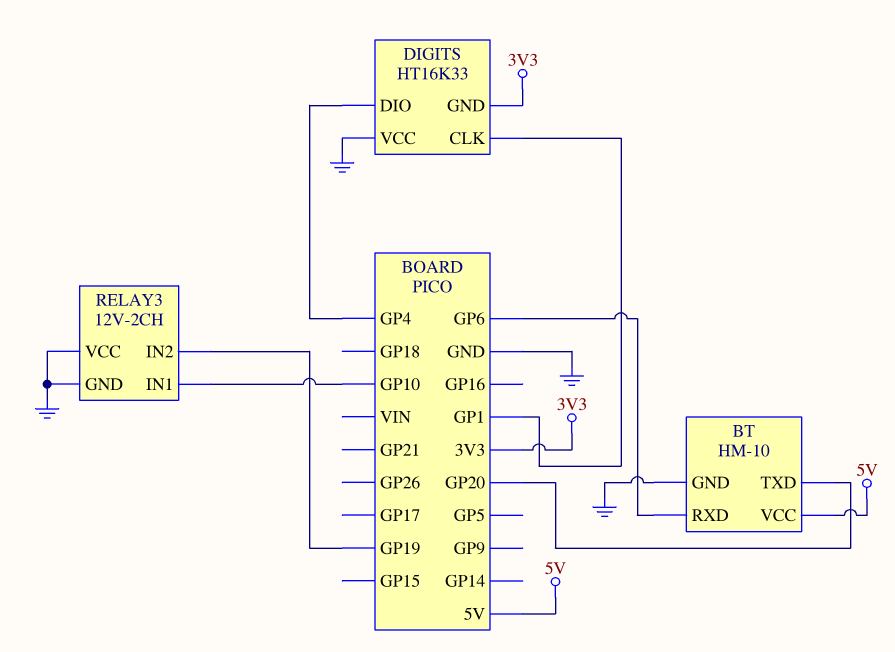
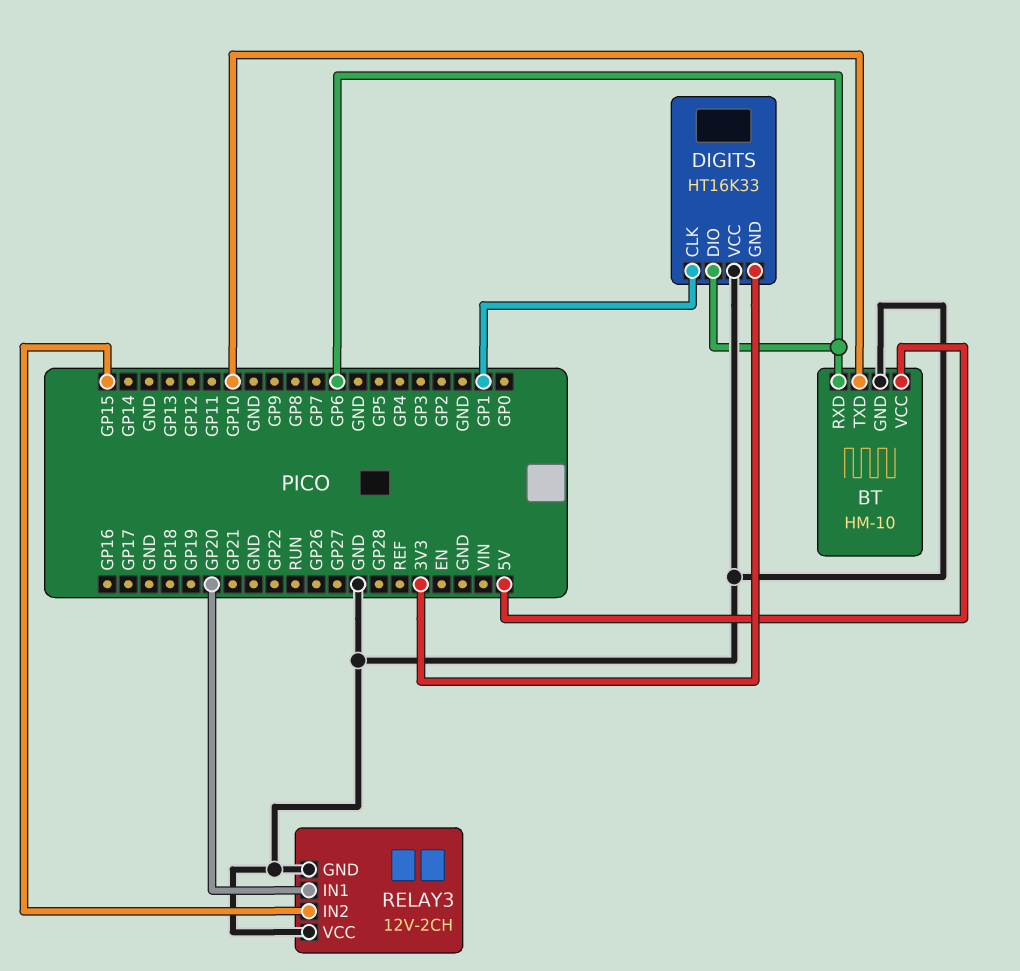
BT pin TXD: GP20 -> GP10
DIGITS pin DIO: GP4 -> GP6
RELAY3 pin IN1: GP10 -> GP20
RELAY3 pin IN2: GP19 -> GP15

